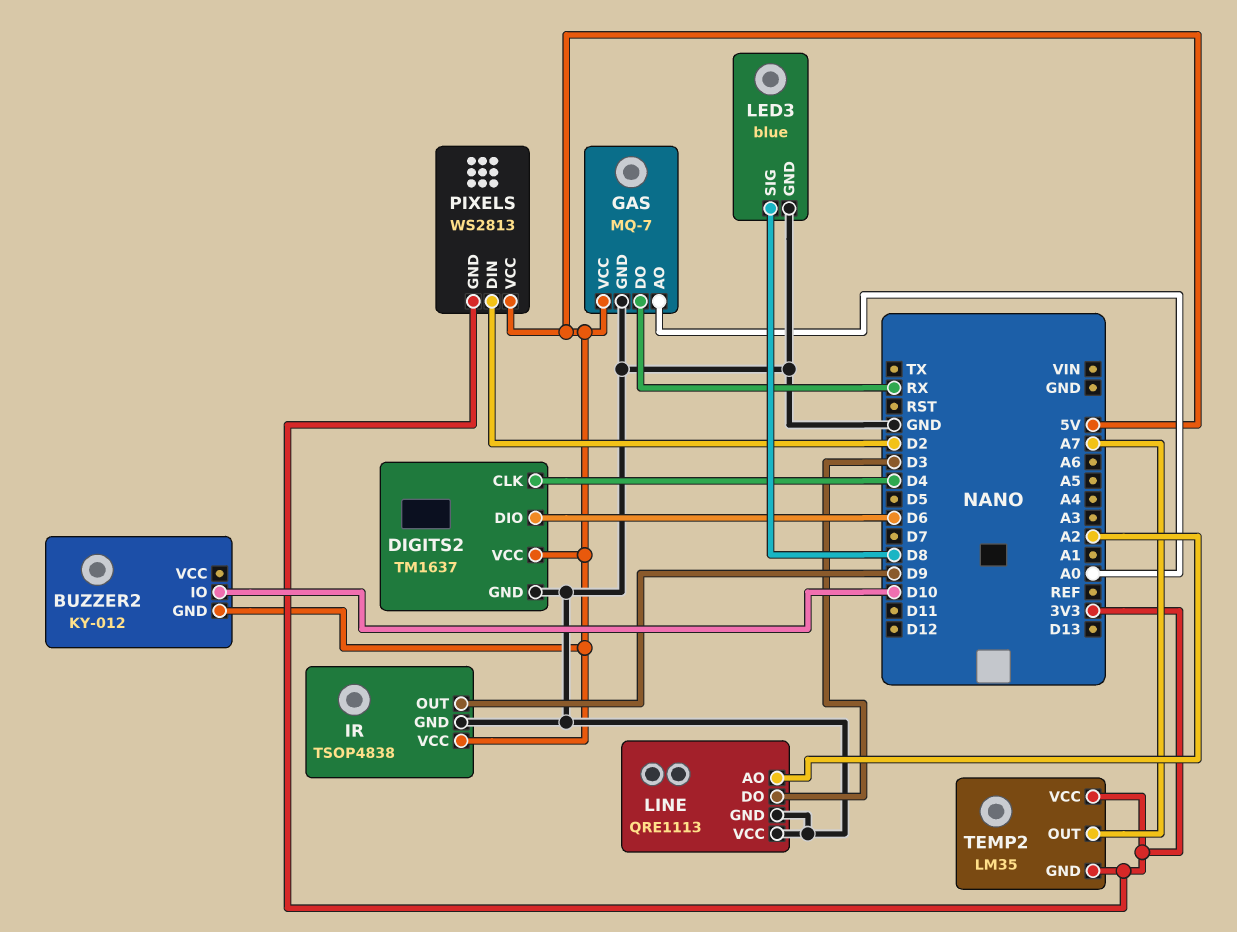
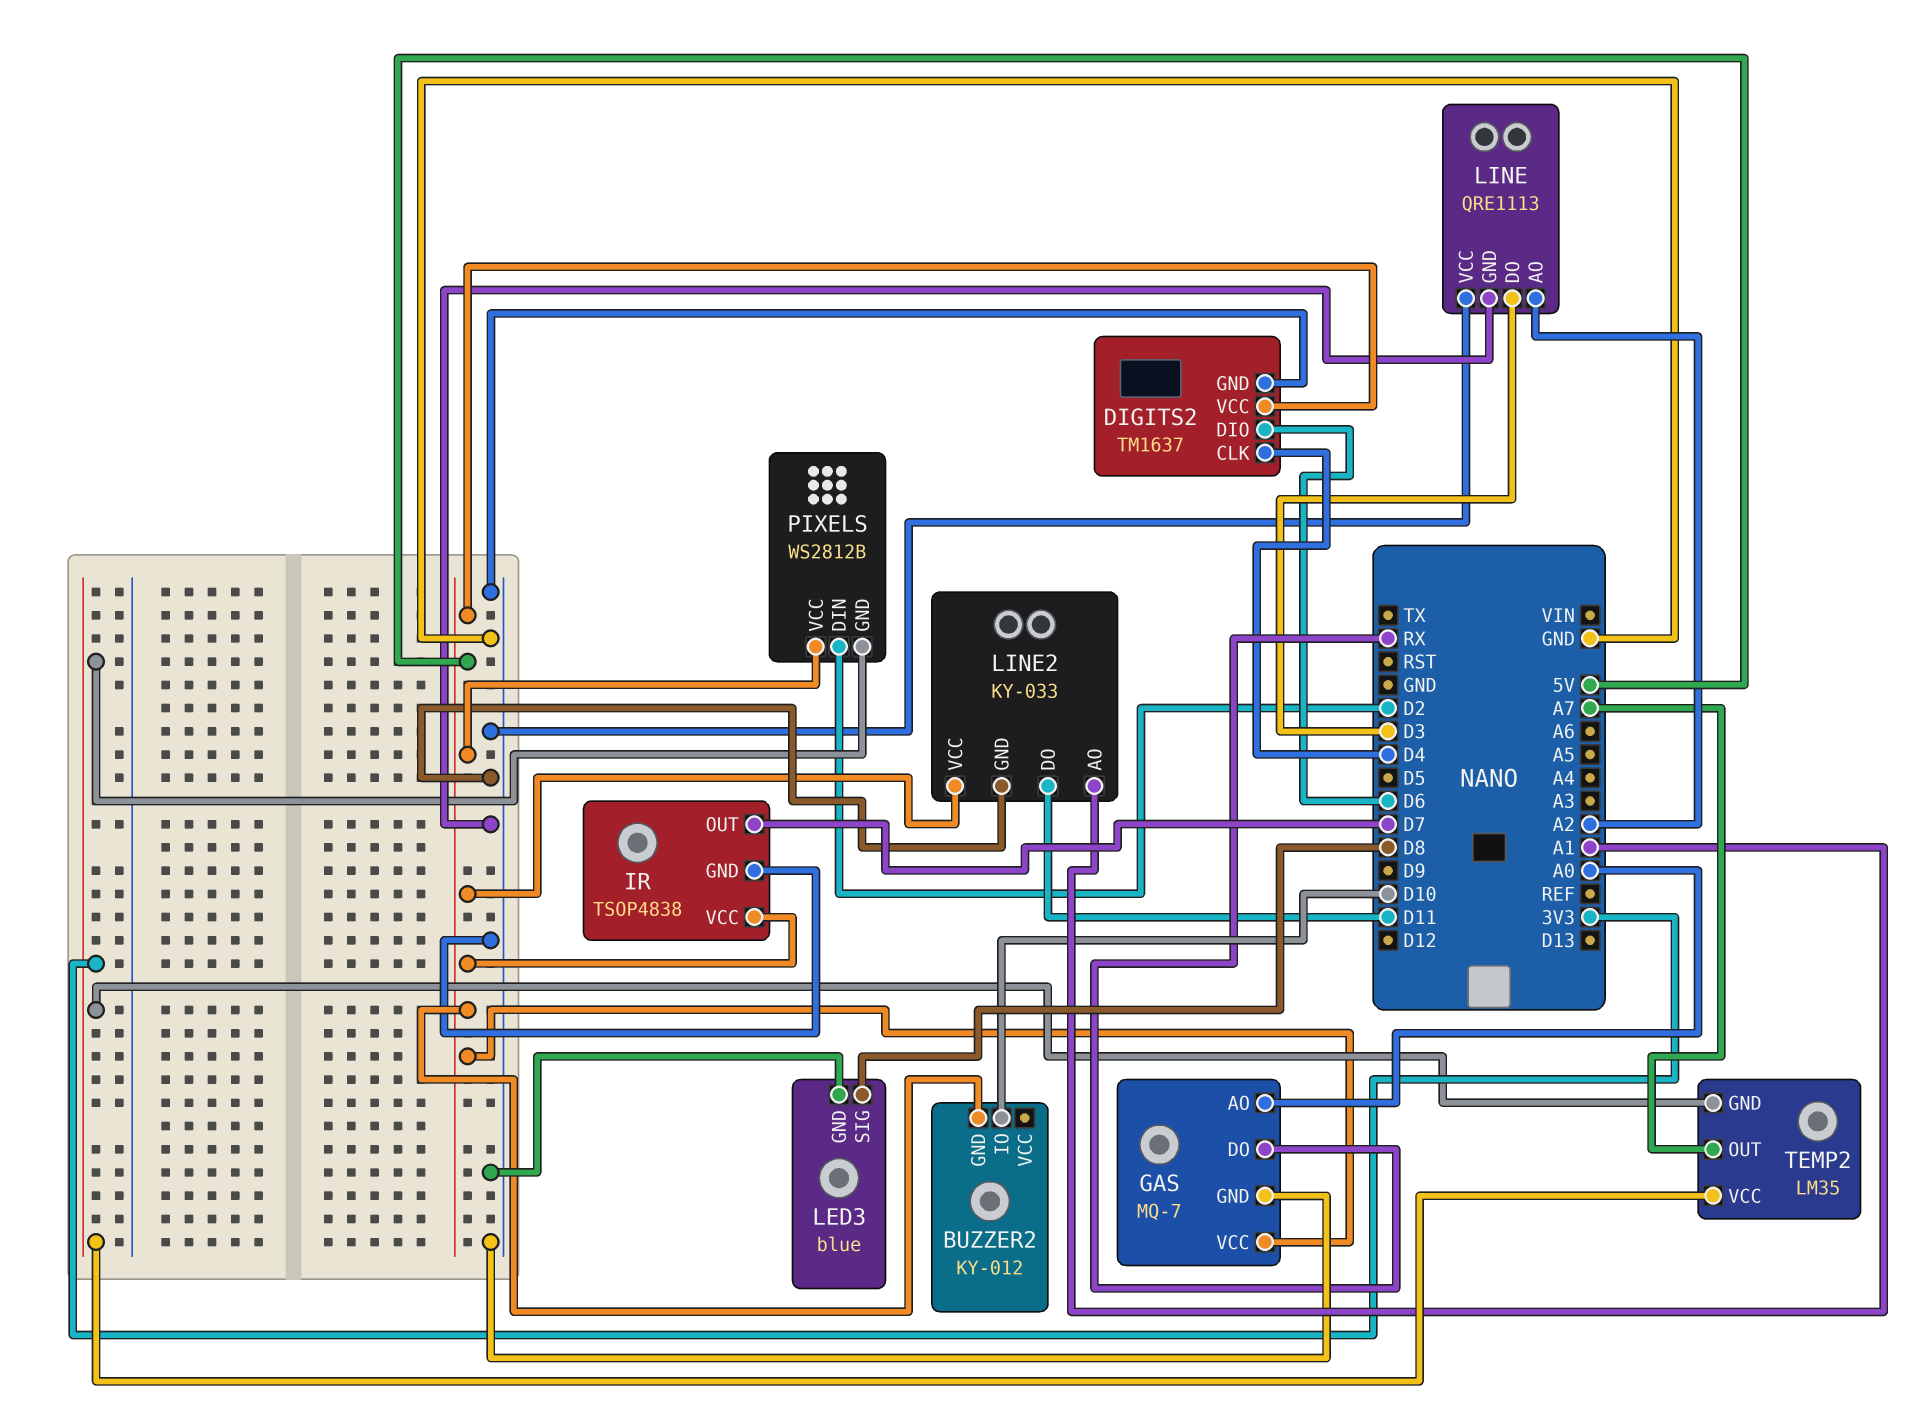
IR pin OUT: D9 -> D7
LINE2: none -> KY-033
LINE2 pin AO: none -> A1
LINE2 pin DO: none -> D11
LINE2 pin GND: none -> GND
LINE2 pin VCC: none -> 5V
PIXELS: WS2813 -> WS2812B

